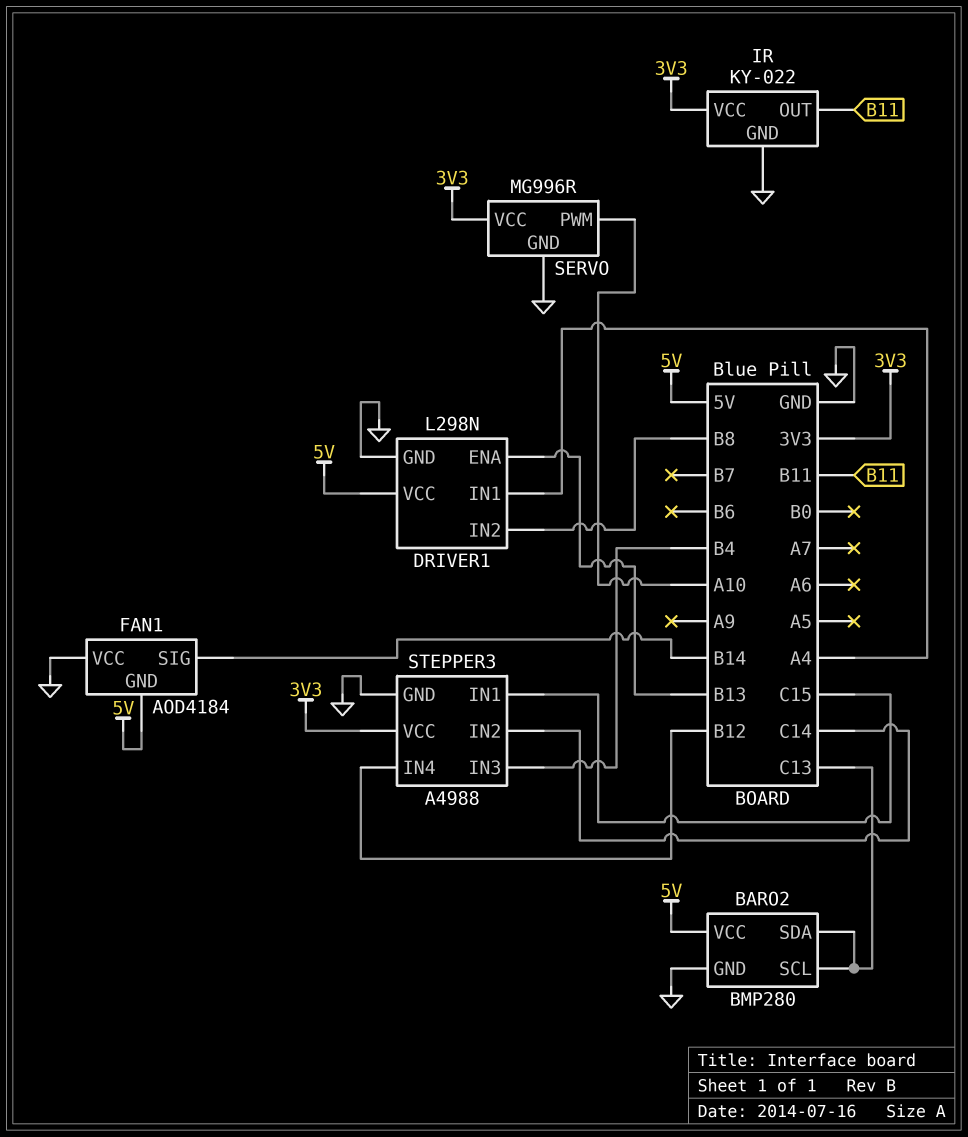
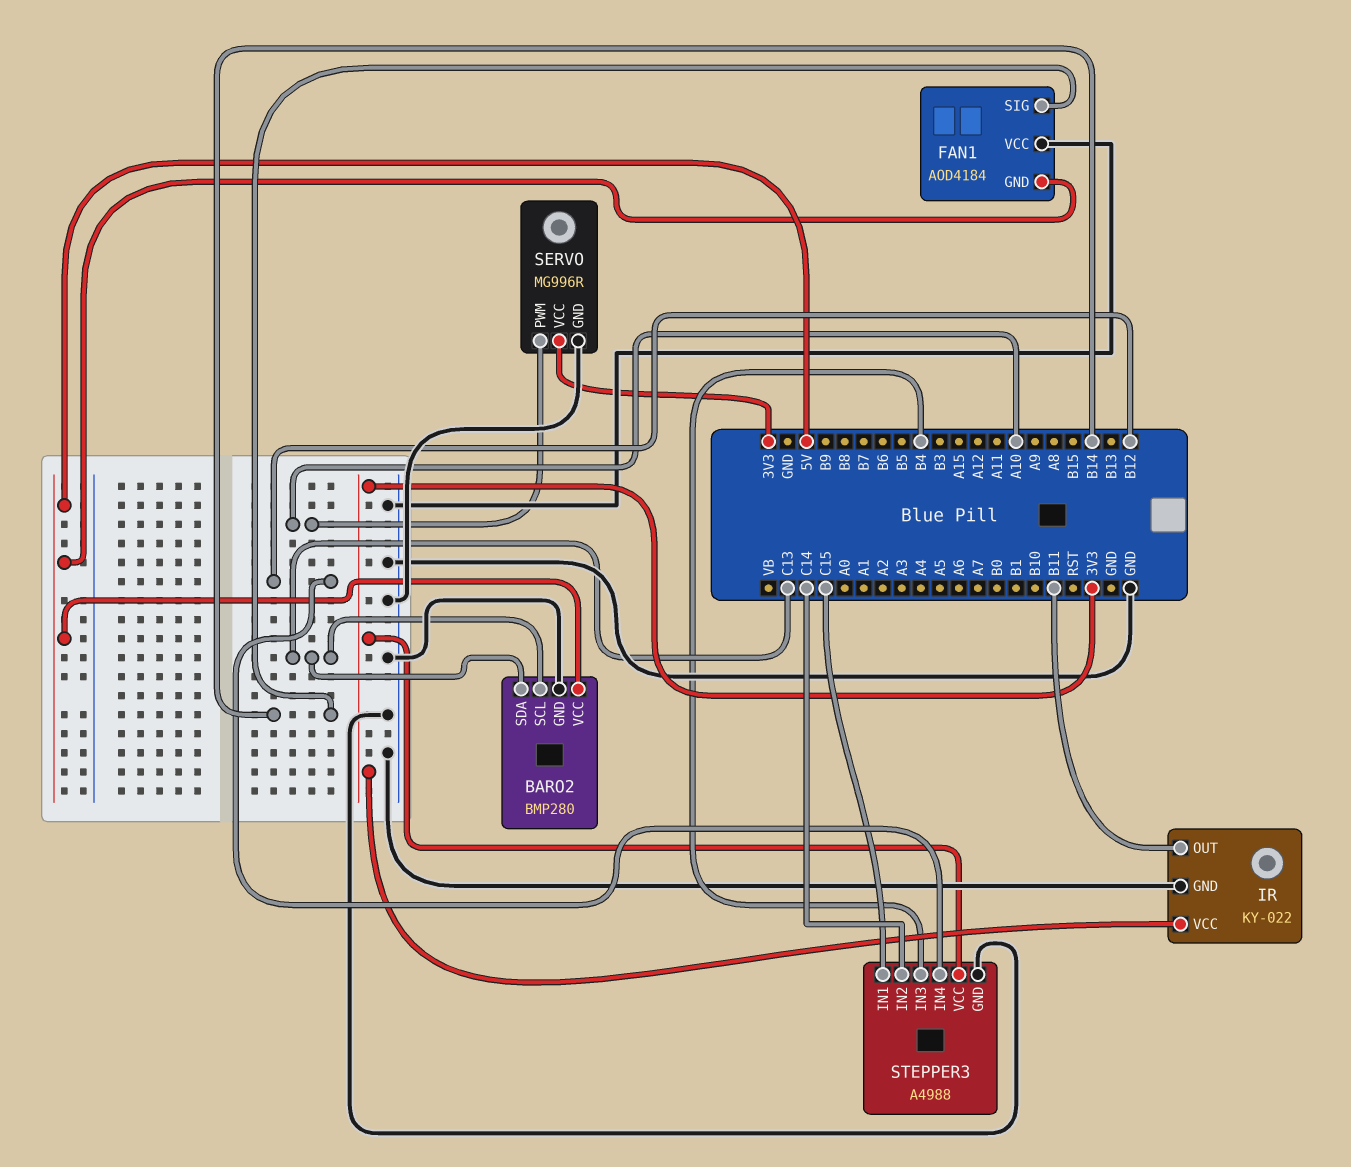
DRIVER1: L298N -> none
DRIVER1 pin ENA: B13 -> none
DRIVER1 pin GND: GND -> none
DRIVER1 pin IN1: A4 -> none
DRIVER1 pin IN2: B8 -> none
DRIVER1 pin VCC: 5V -> none

